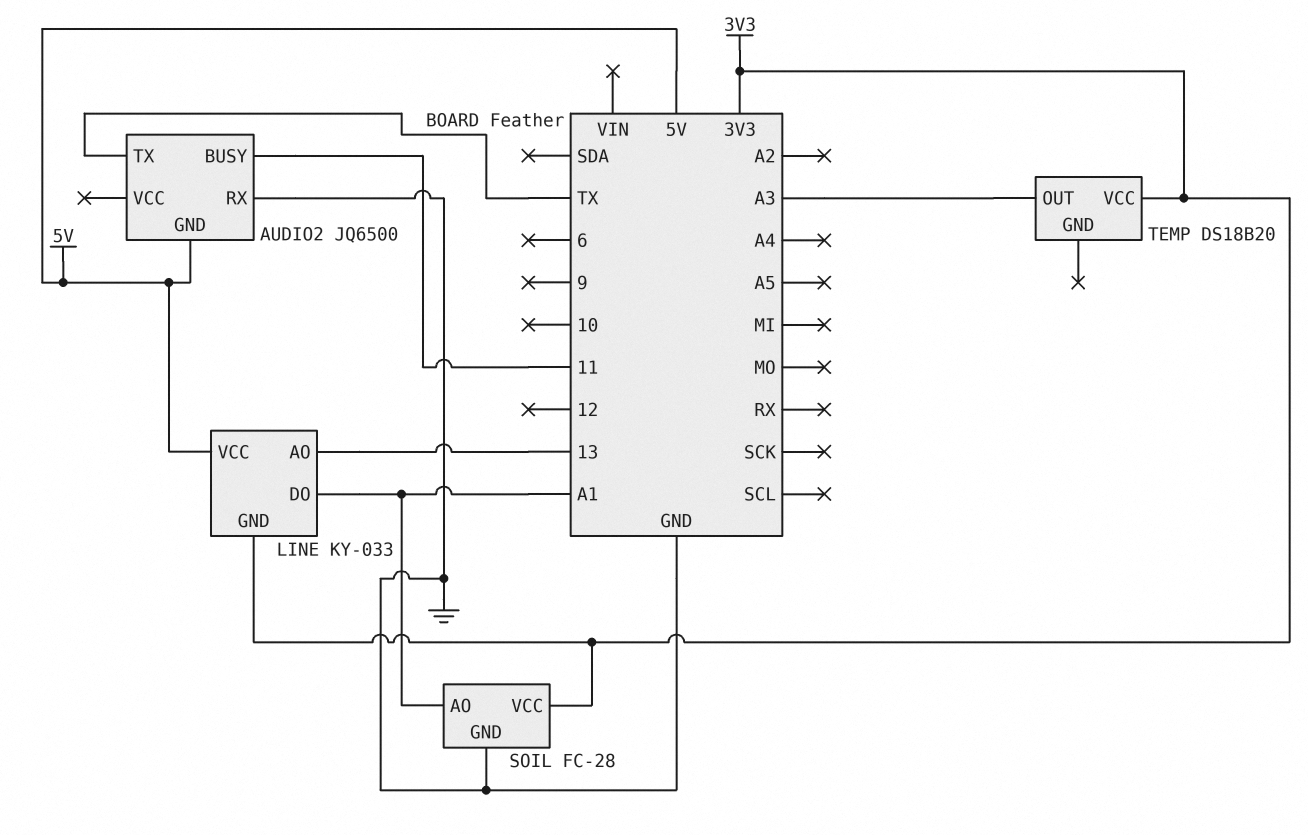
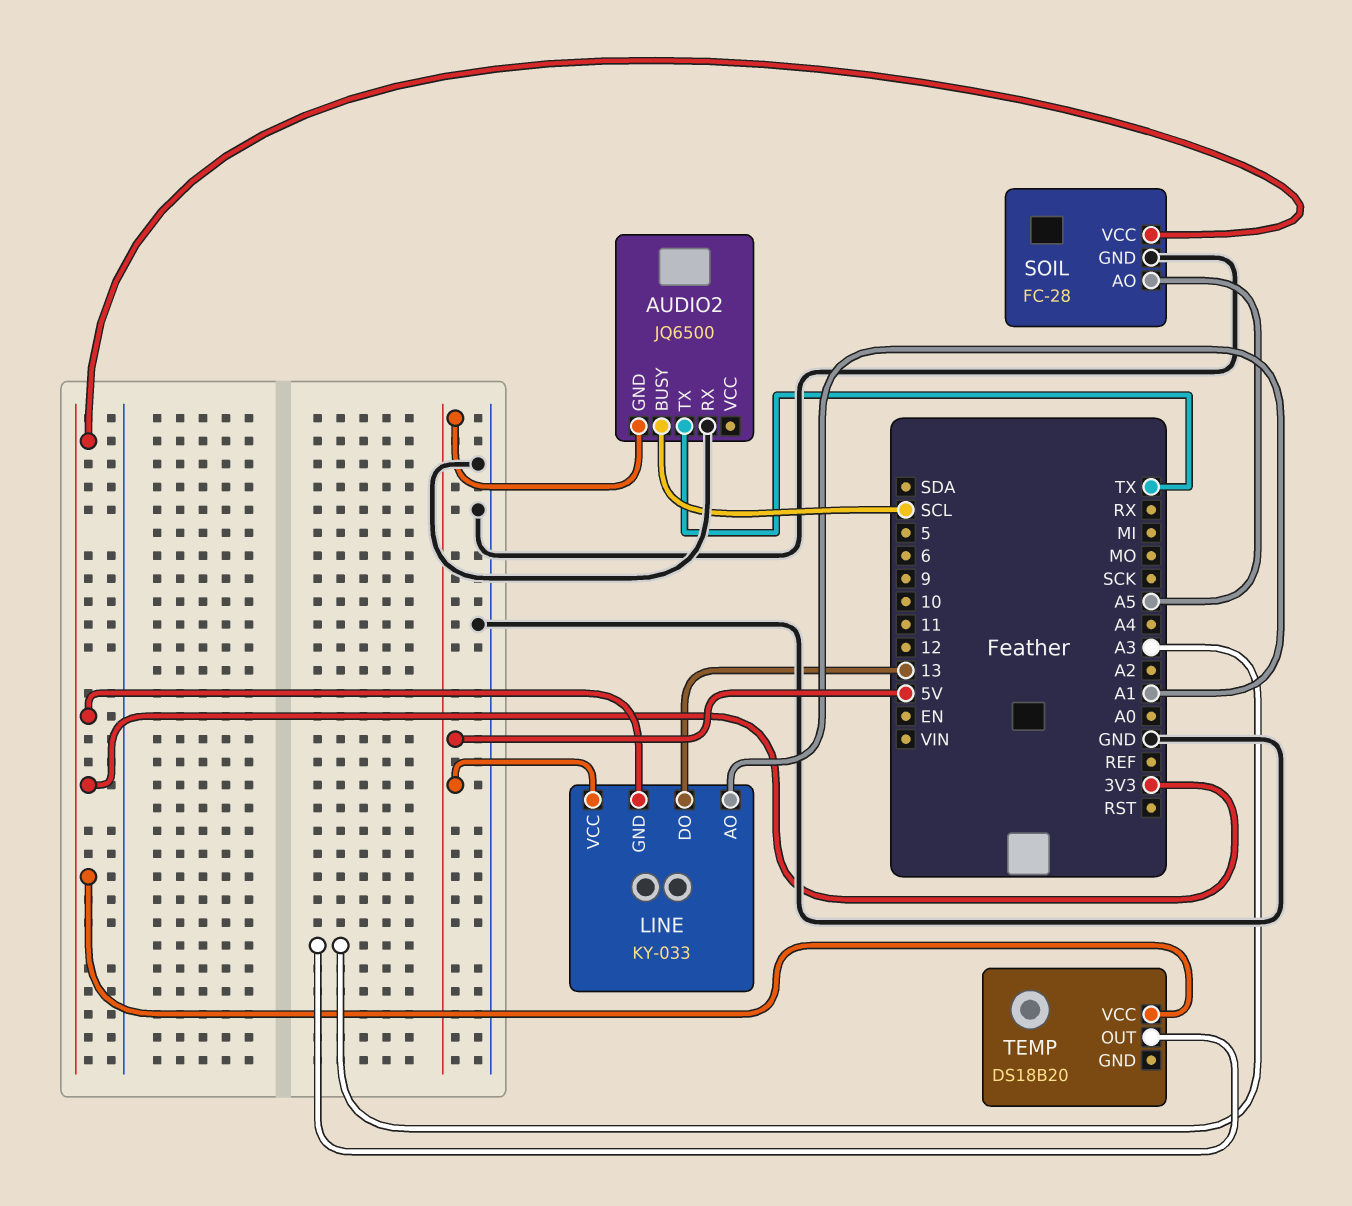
AUDIO2 pin BUSY: 11 -> SCL
LINE pin AO: 13 -> A1
LINE pin DO: A1 -> 13
SOIL pin AO: A1 -> A5

